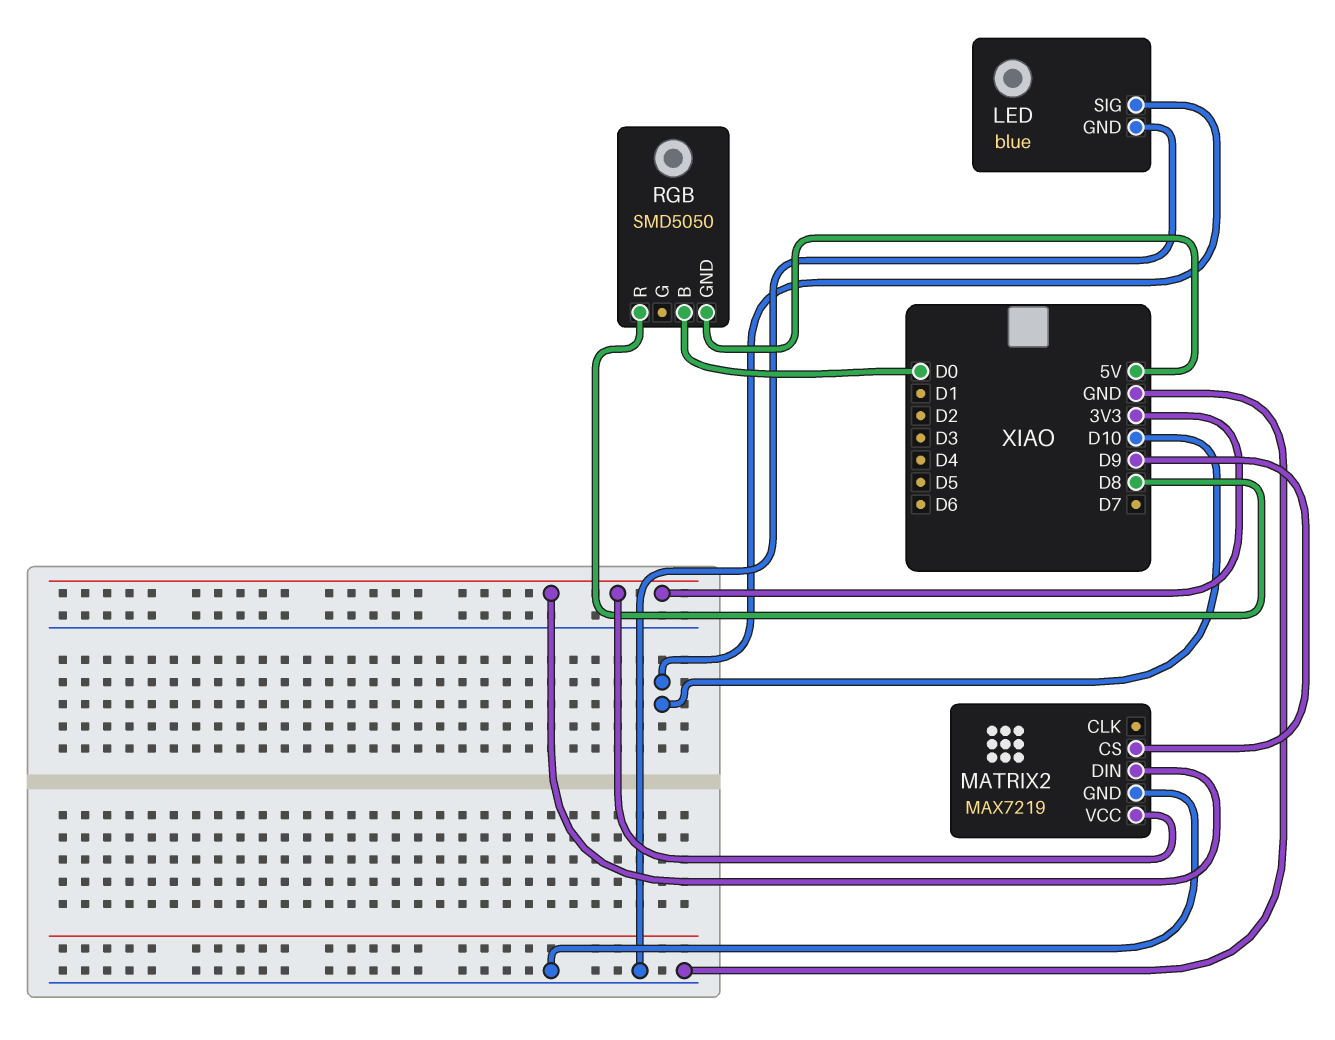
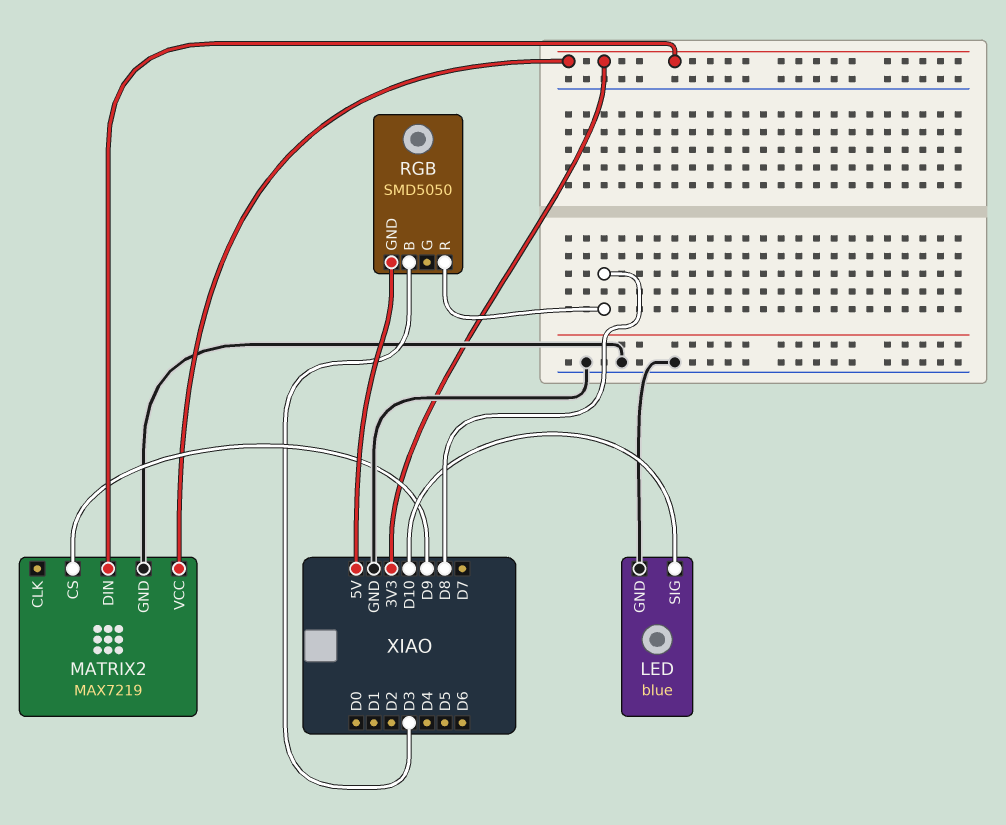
RGB pin B: D0 -> D3

